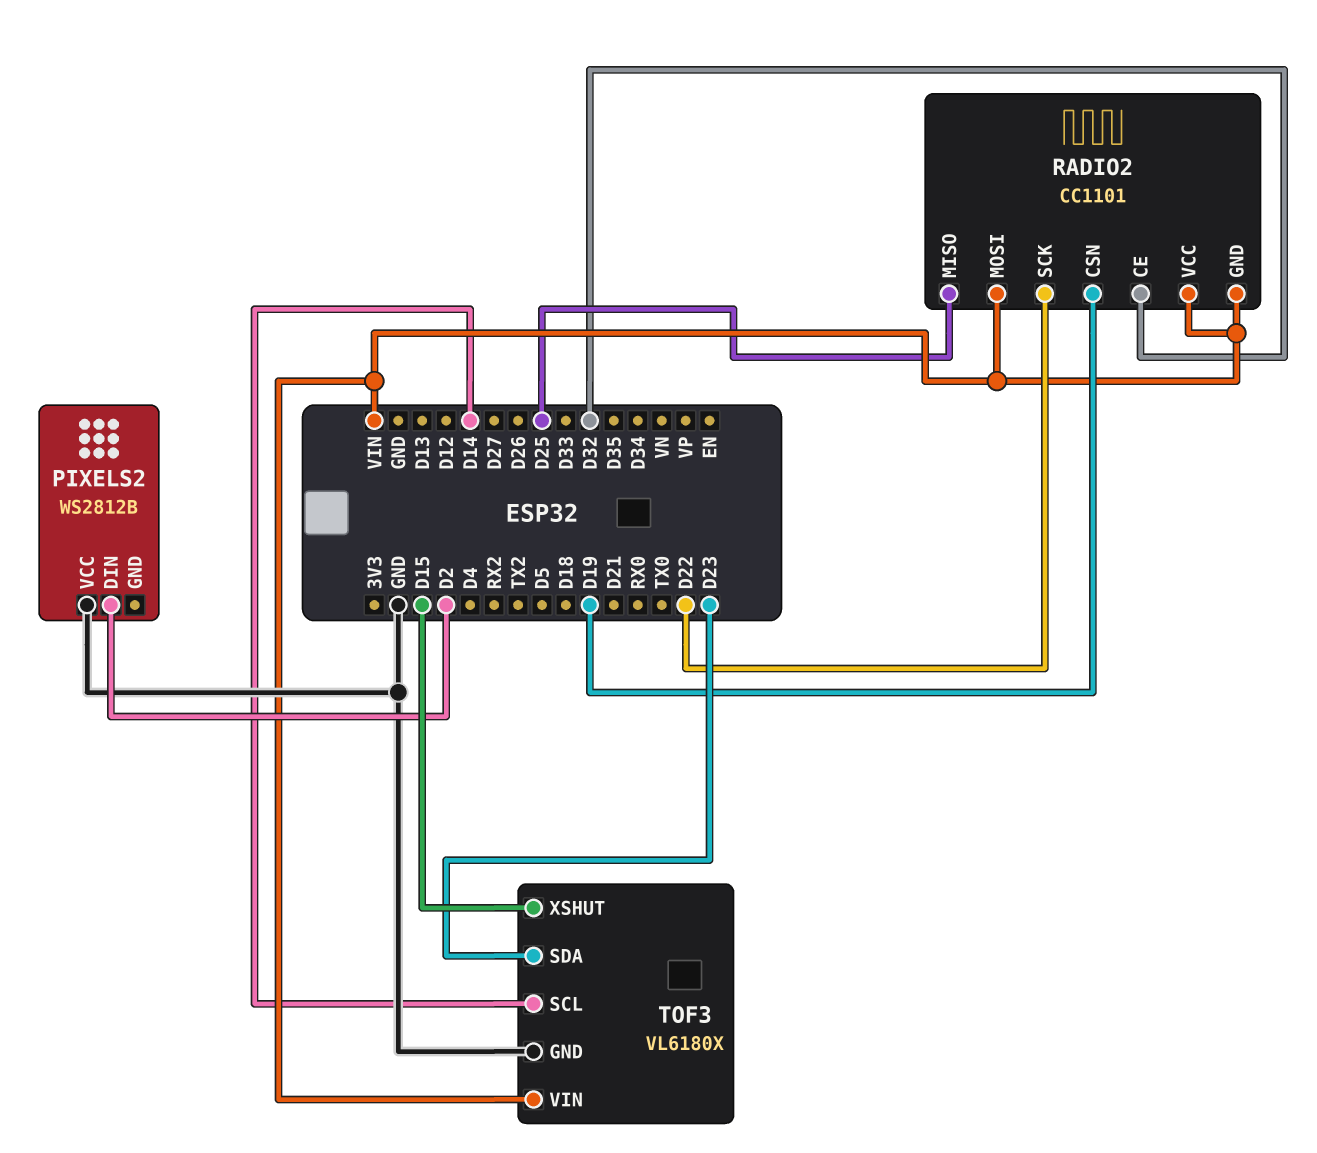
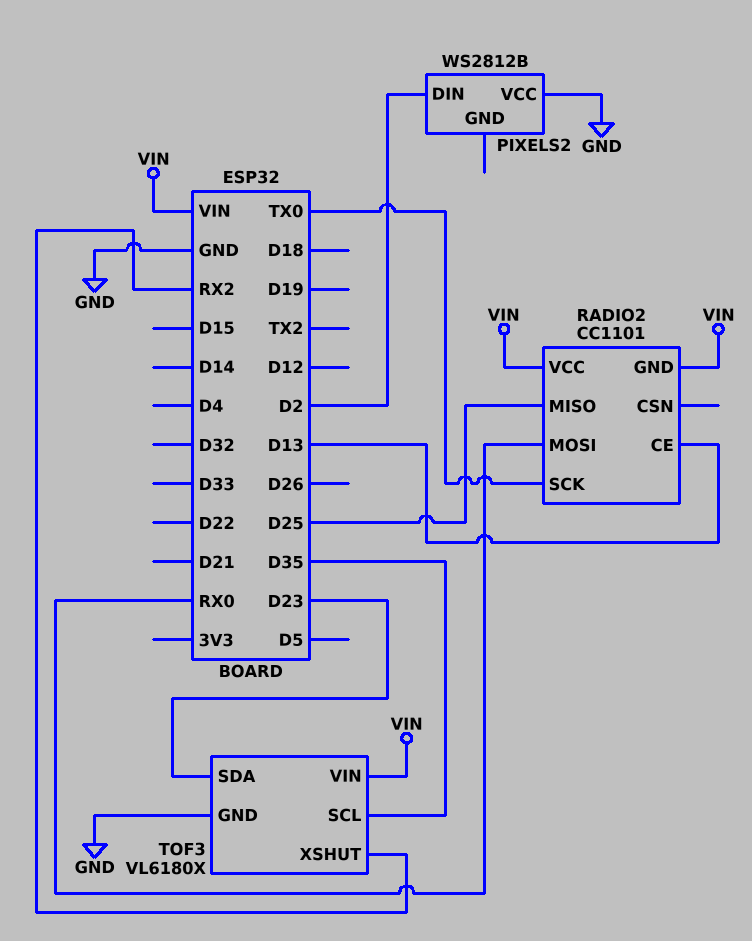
RADIO2 pin CE: D32 -> D13
RADIO2 pin CSN: D19 -> none
RADIO2 pin MOSI: VIN -> RX0
RADIO2 pin SCK: D22 -> TX0
TOF3 pin SCL: D14 -> D35
TOF3 pin XSHUT: D15 -> RX2

